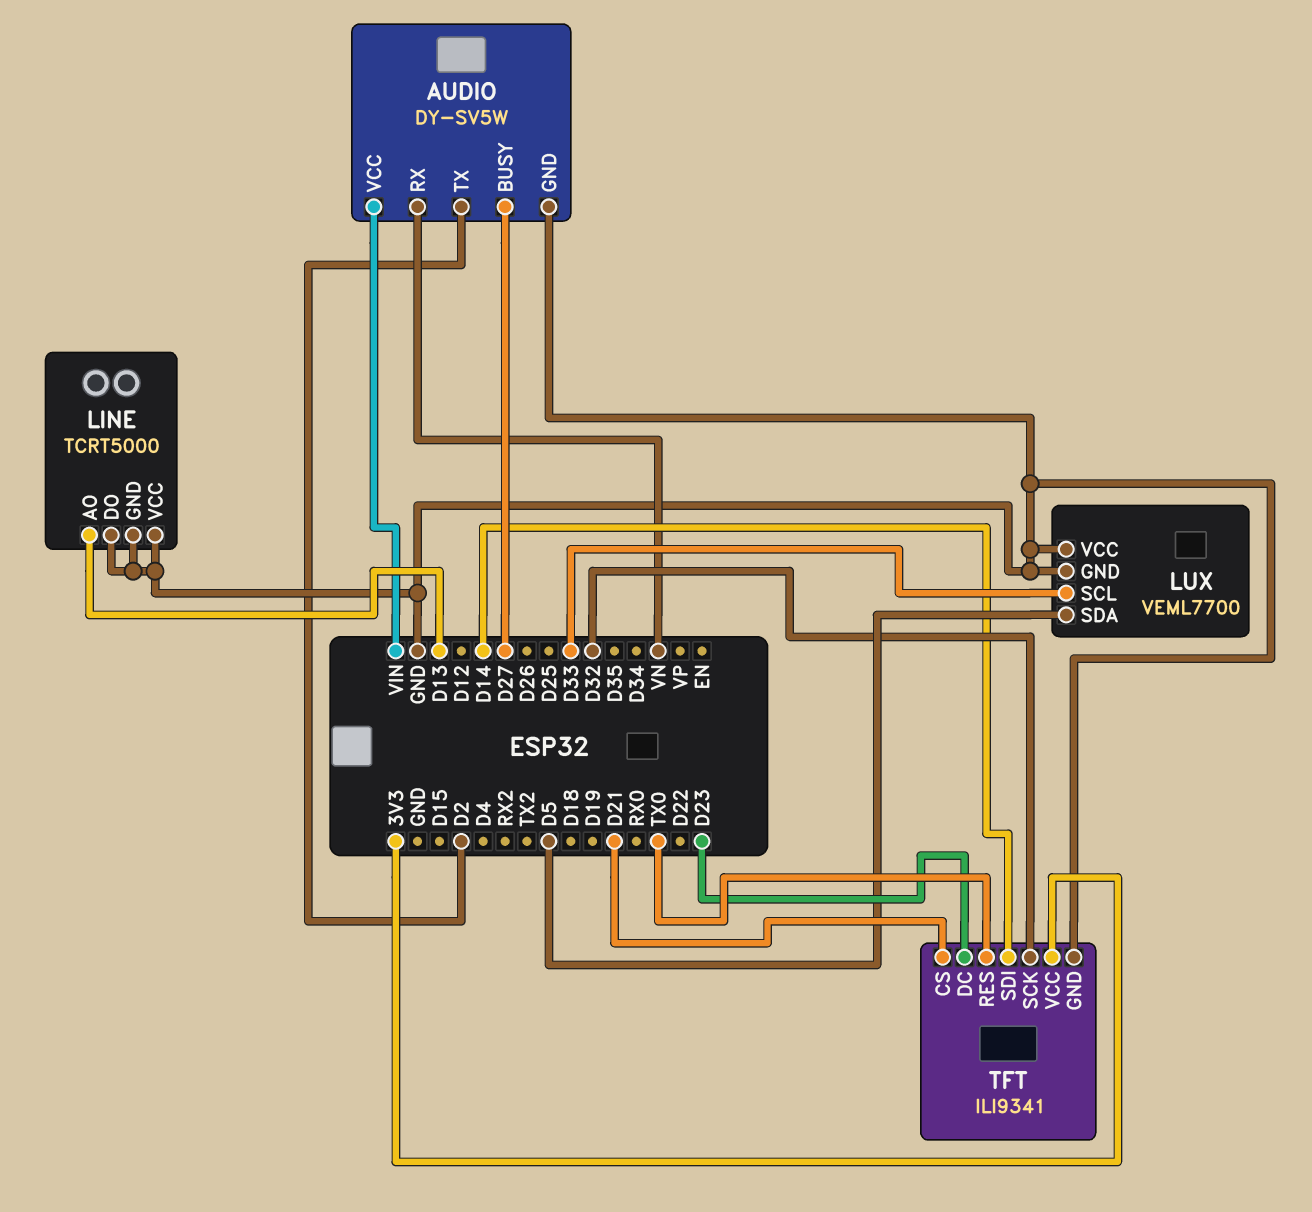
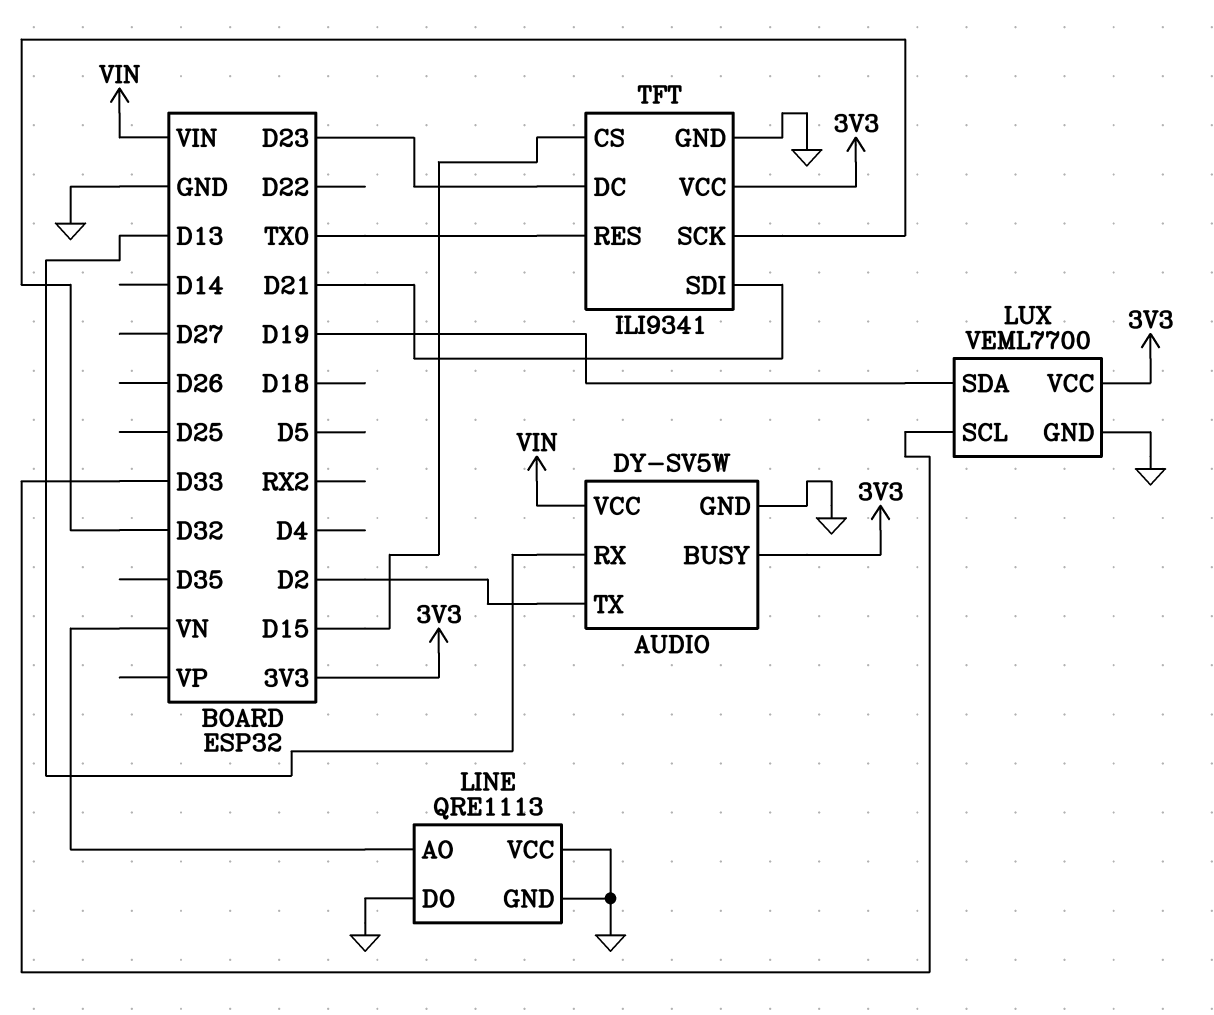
AUDIO pin BUSY: D27 -> 3V3
AUDIO pin RX: VN -> D13
LINE: TCRT5000 -> QRE1113
LINE pin AO: D13 -> VN
LUX pin SDA: D5 -> D19
LUX pin VCC: GND -> 3V3
TFT pin CS: D21 -> D15
TFT pin SDI: D14 -> D21

